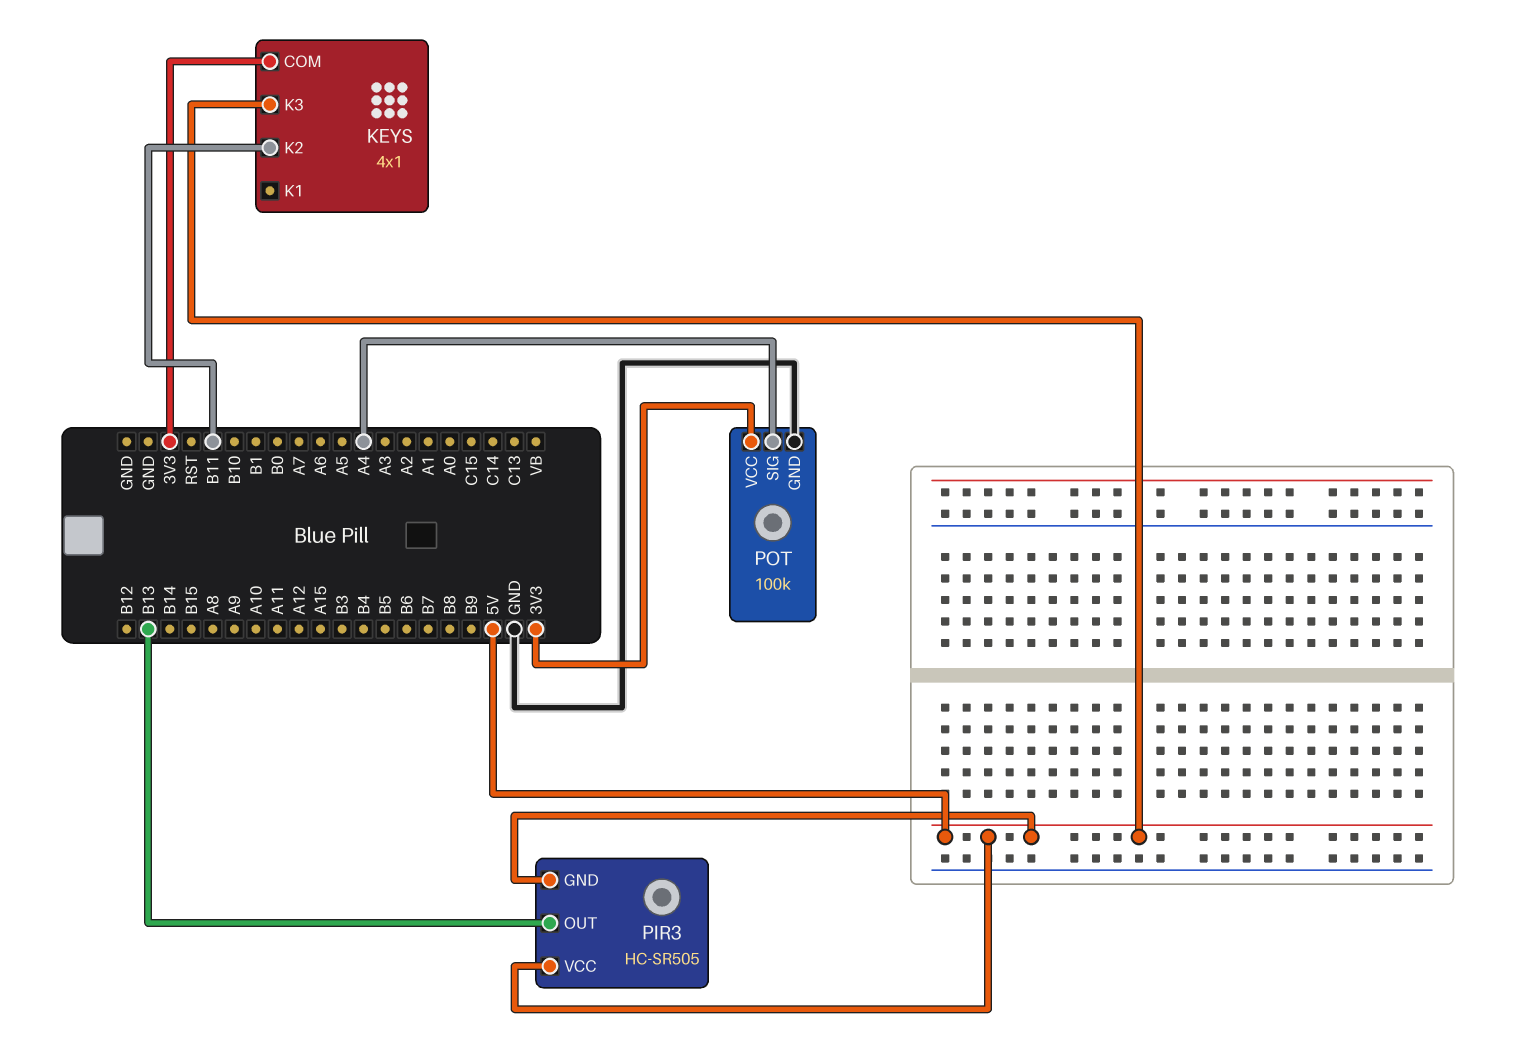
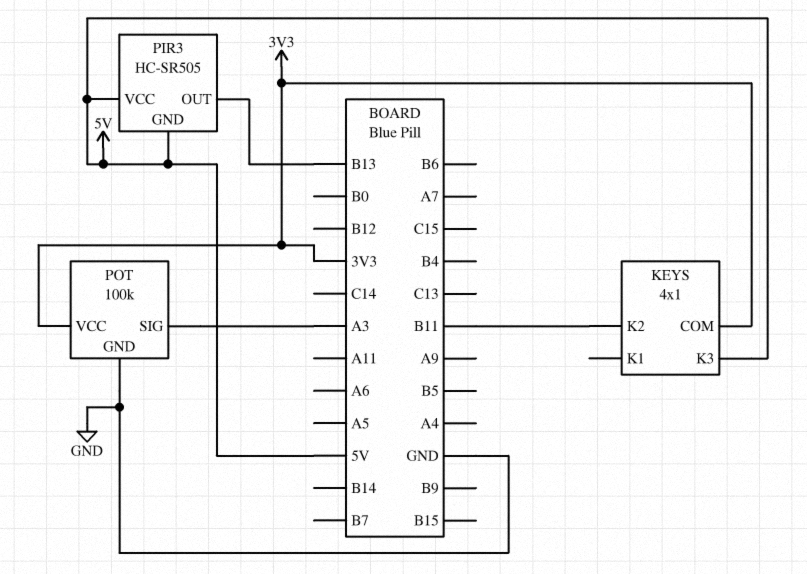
POT pin SIG: A4 -> A3

